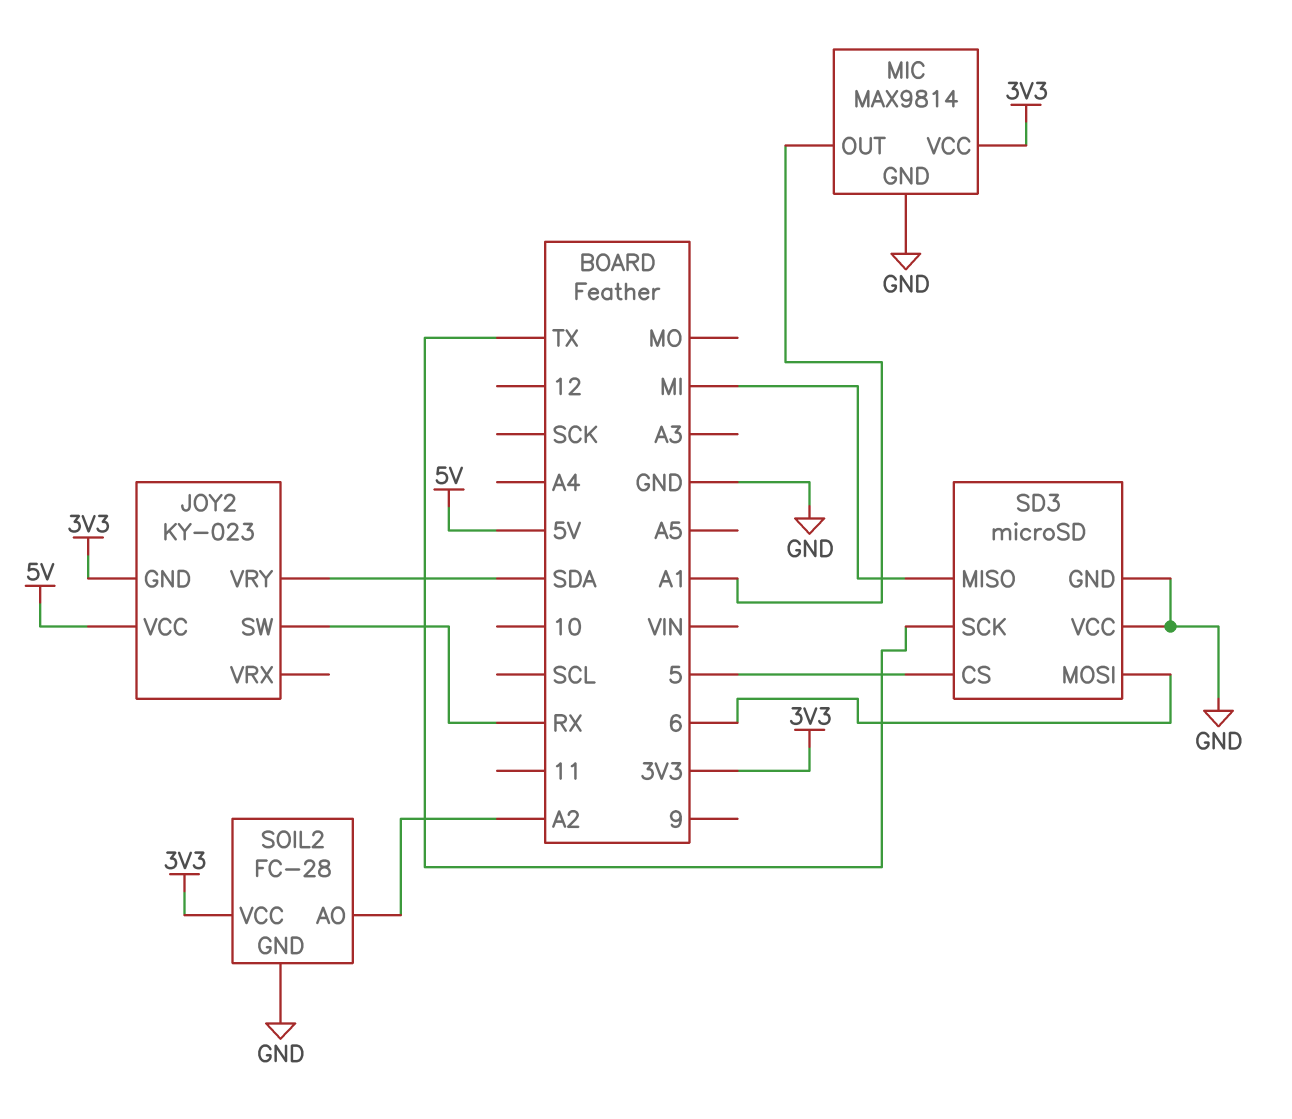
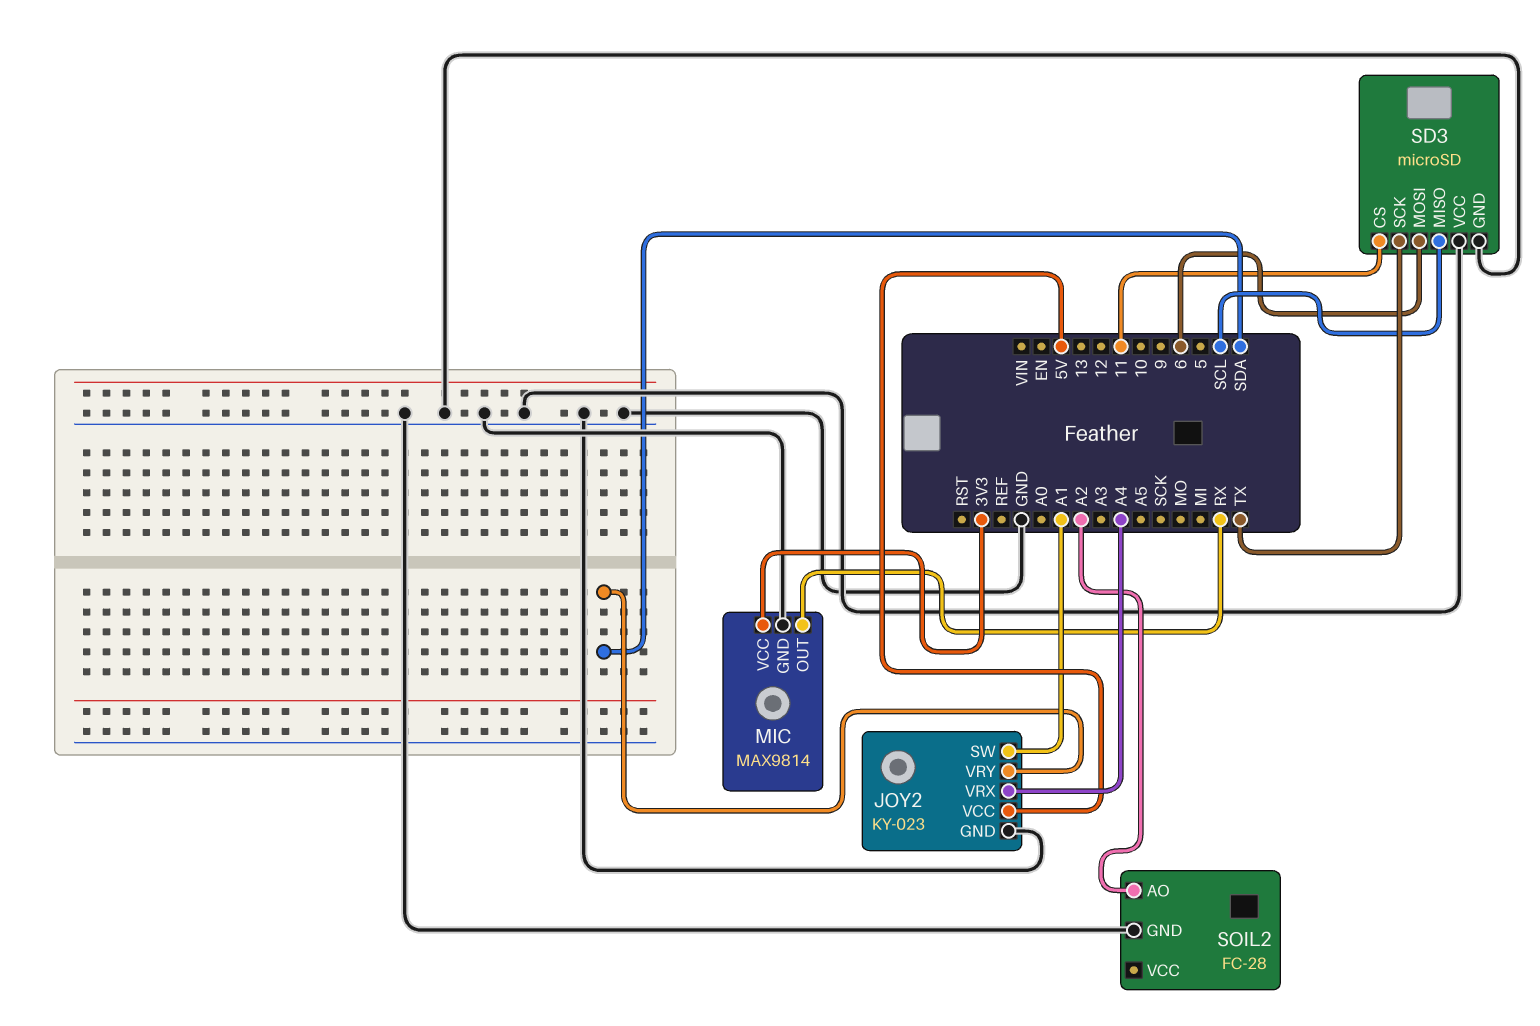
JOY2 pin GND: 3V3 -> GND
JOY2 pin SW: RX -> A1
JOY2 pin VRX: none -> A4
MIC pin OUT: A1 -> RX
SD3 pin CS: 5 -> 11
SD3 pin MISO: MI -> SCL
SOIL2 pin VCC: 3V3 -> none

